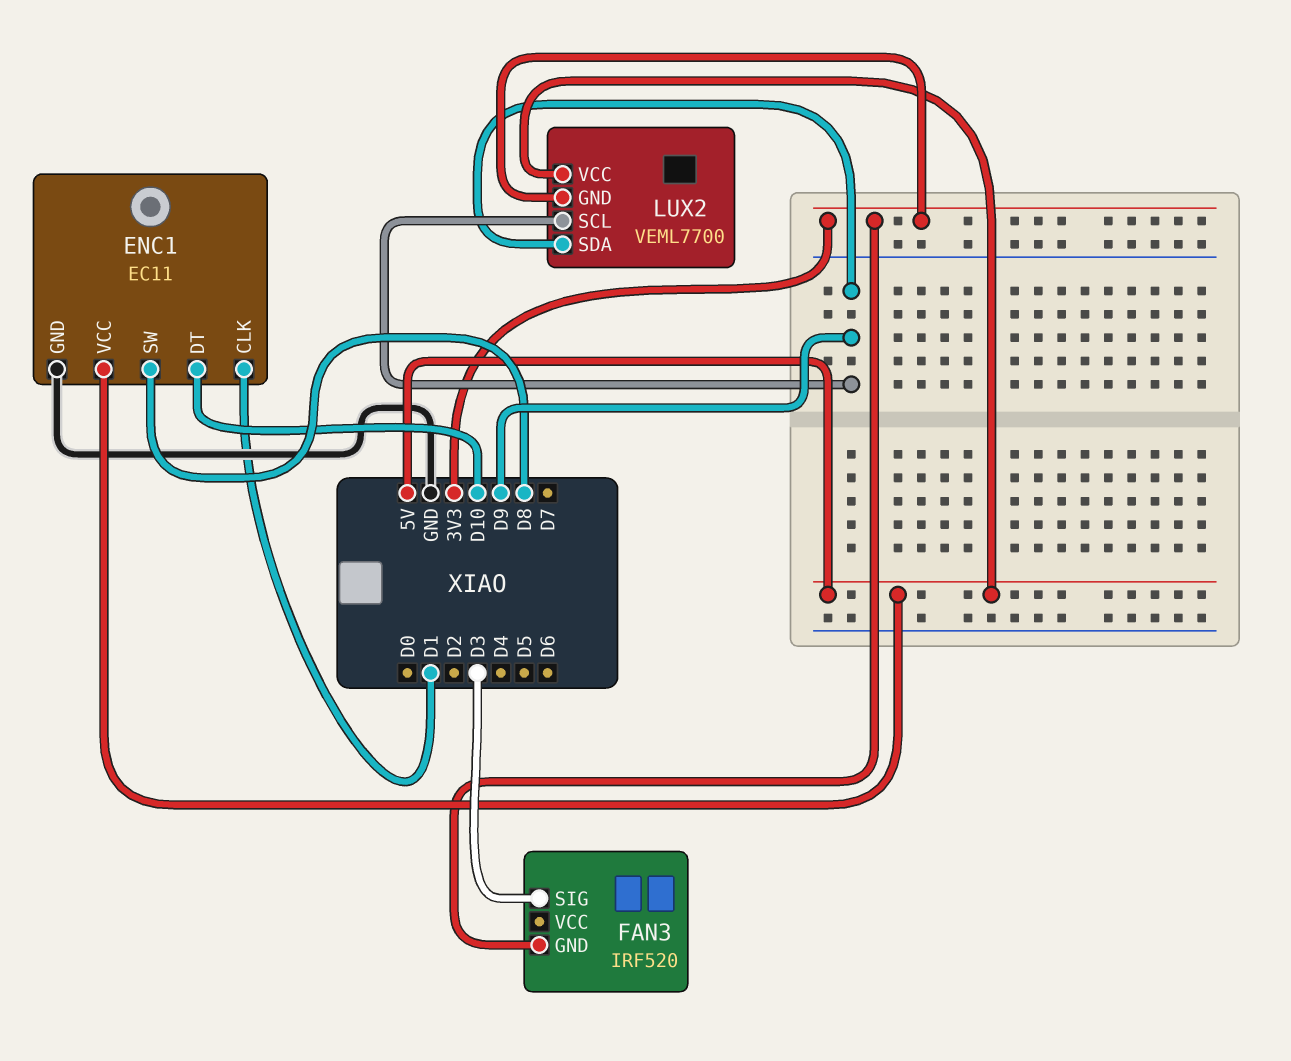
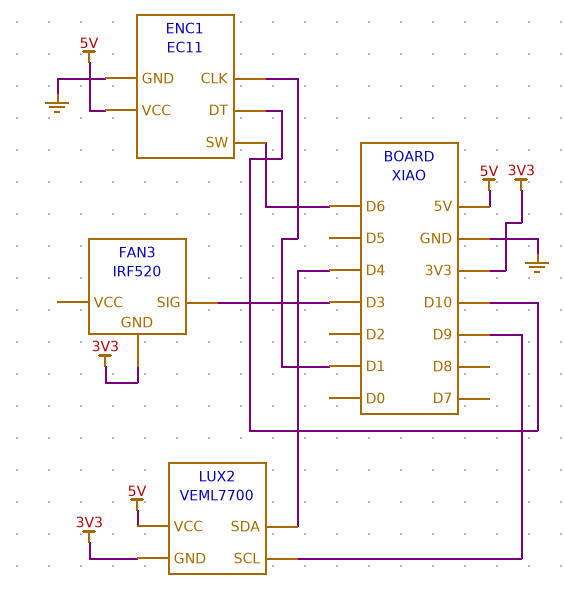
ENC1 pin SW: D8 -> D6
LUX2 pin SDA: D9 -> D4

